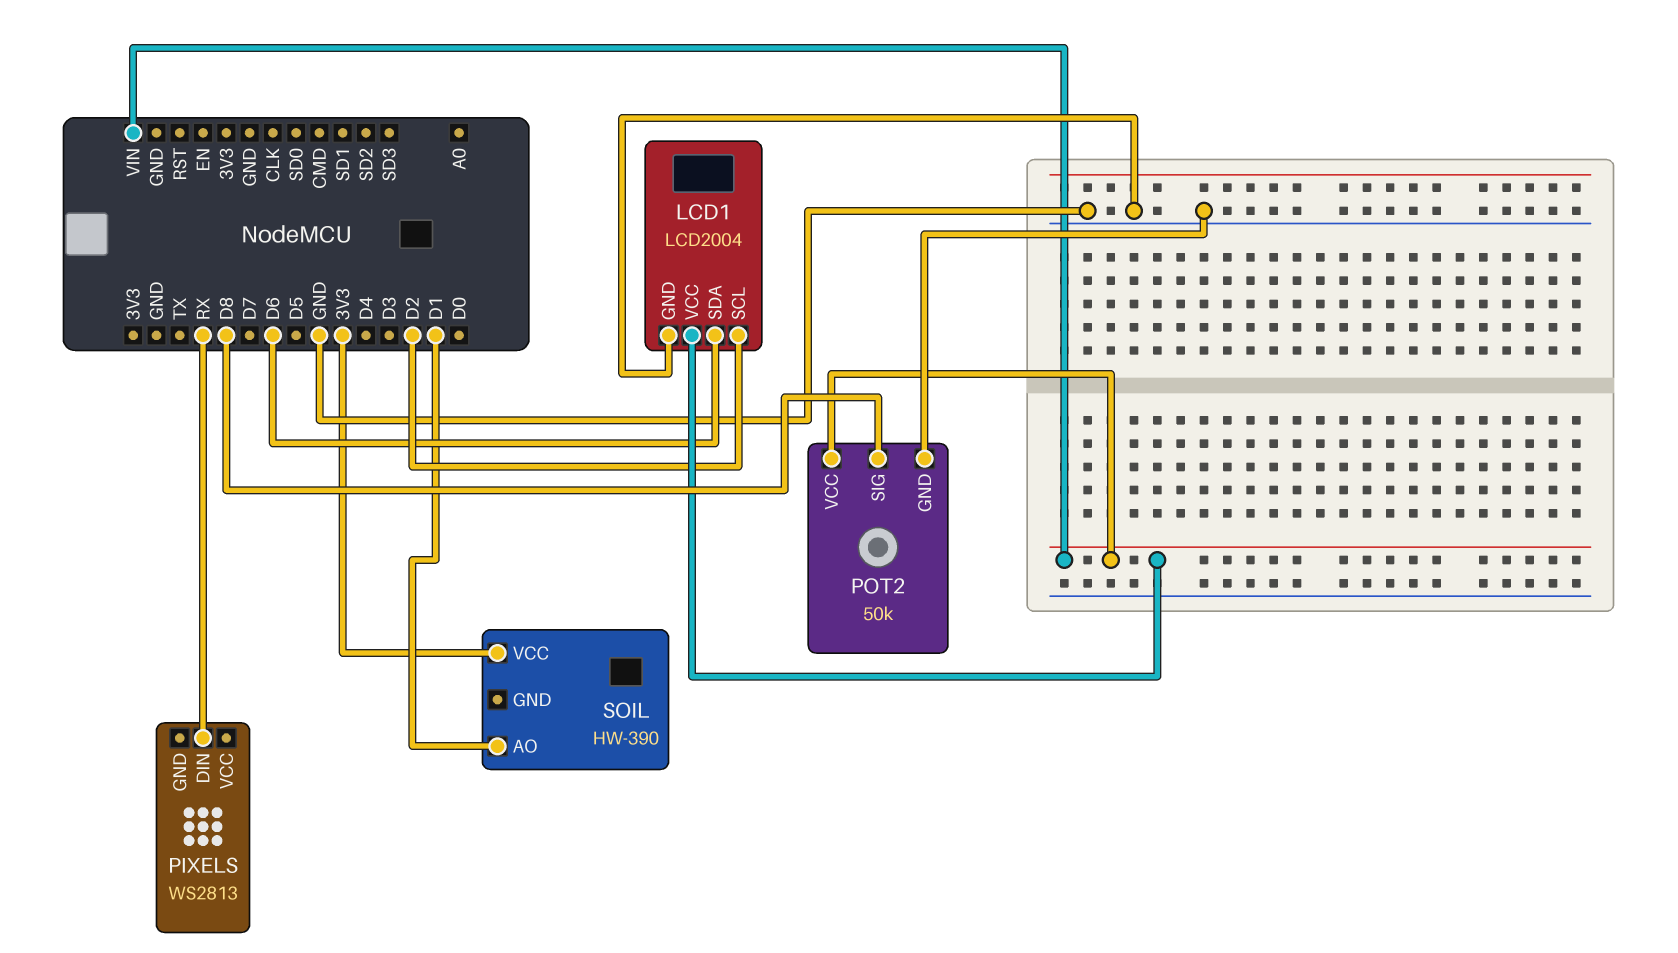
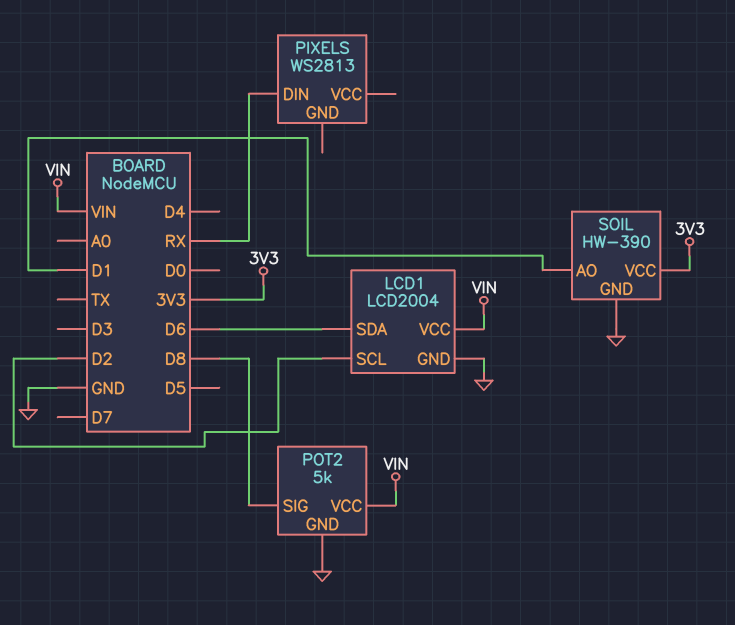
POT2: 50k -> 5k
SOIL pin GND: none -> GND

